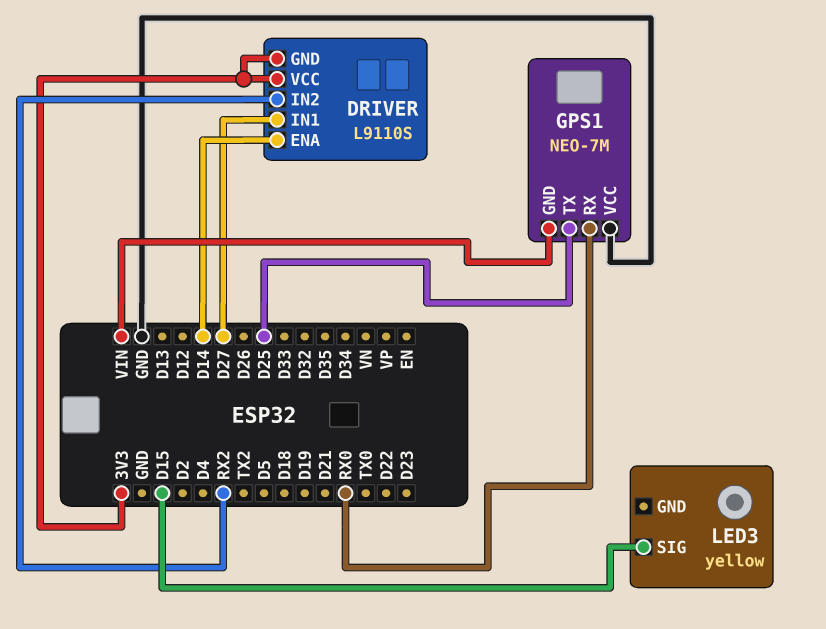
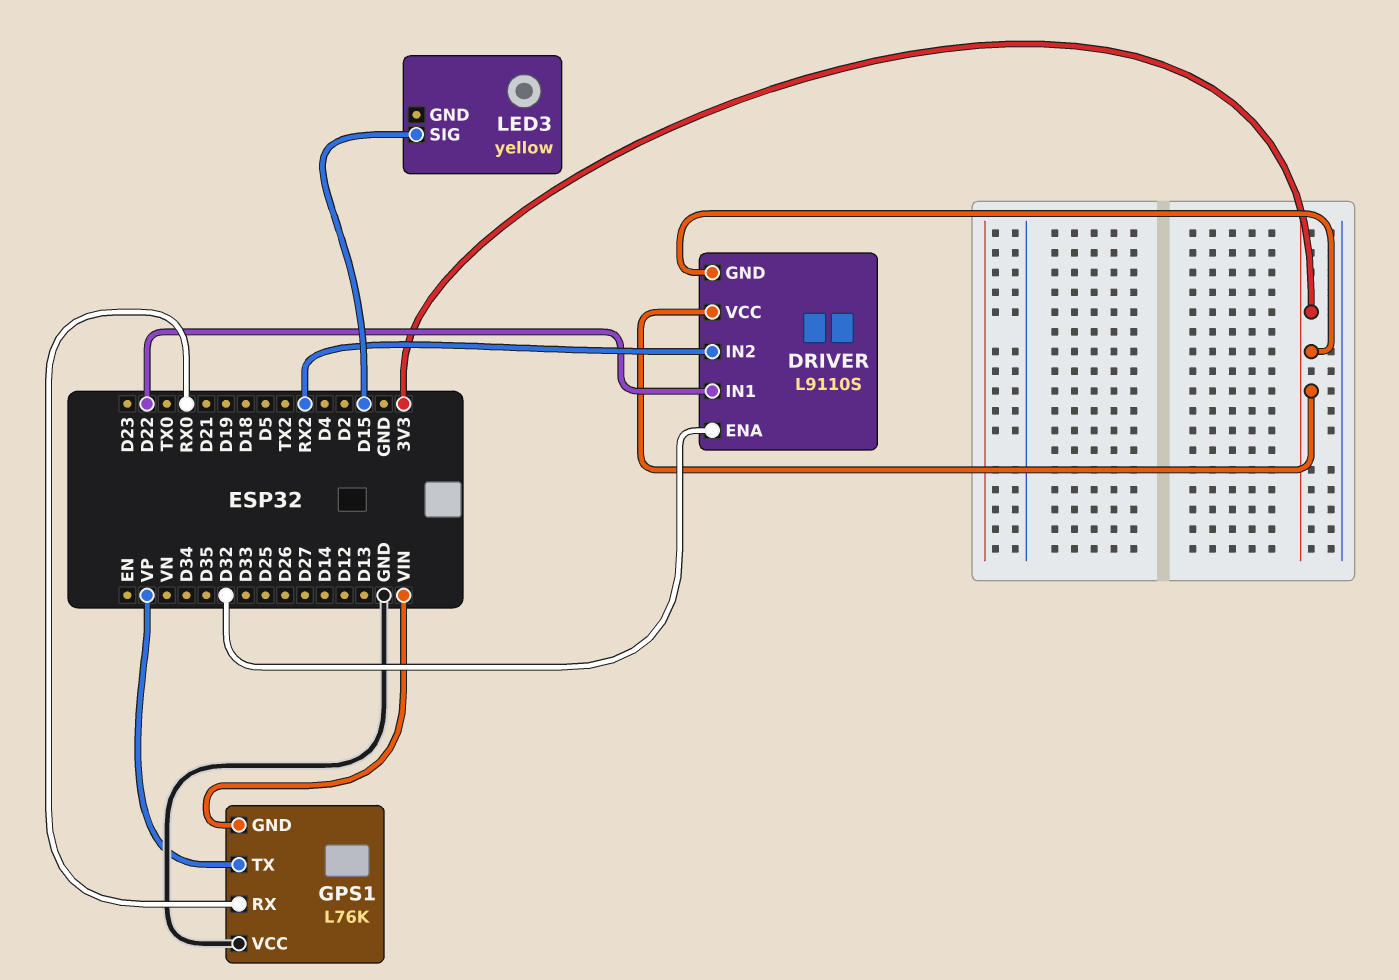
DRIVER pin ENA: D14 -> D32
DRIVER pin IN1: D27 -> D22
GPS1: NEO-7M -> L76K
GPS1 pin TX: D25 -> VP

